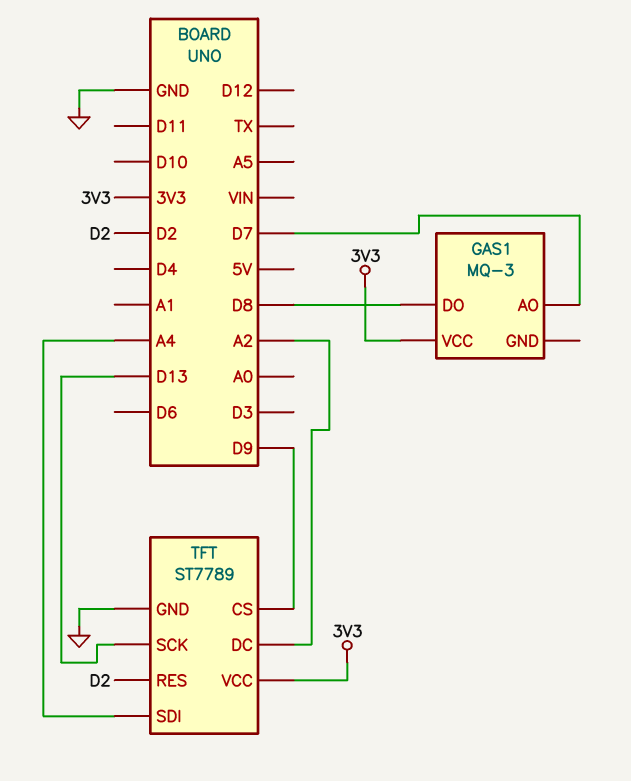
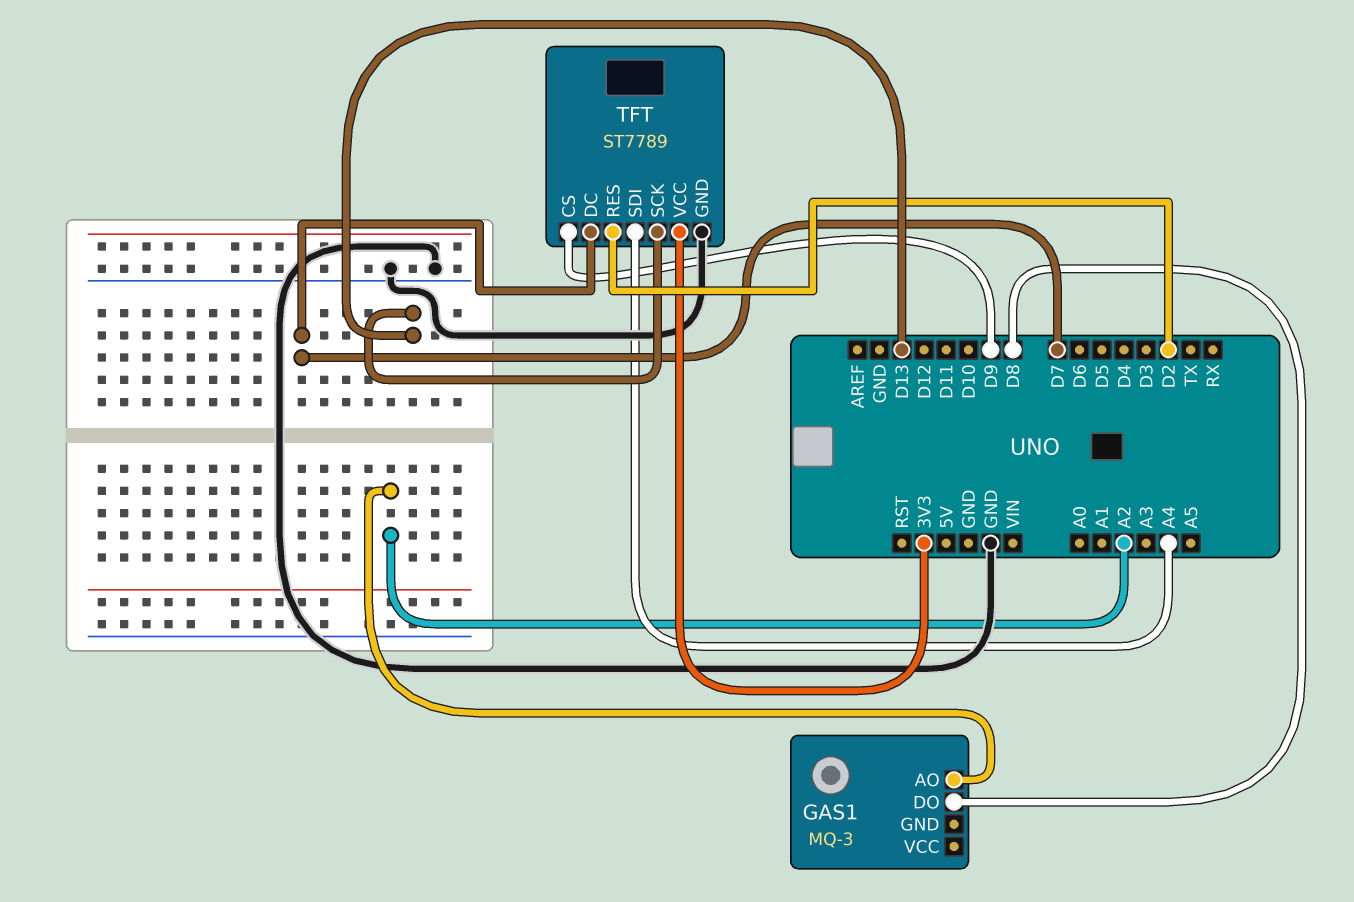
GAS1 pin AO: D7 -> A2
GAS1 pin VCC: 3V3 -> none
TFT pin DC: A2 -> D7

